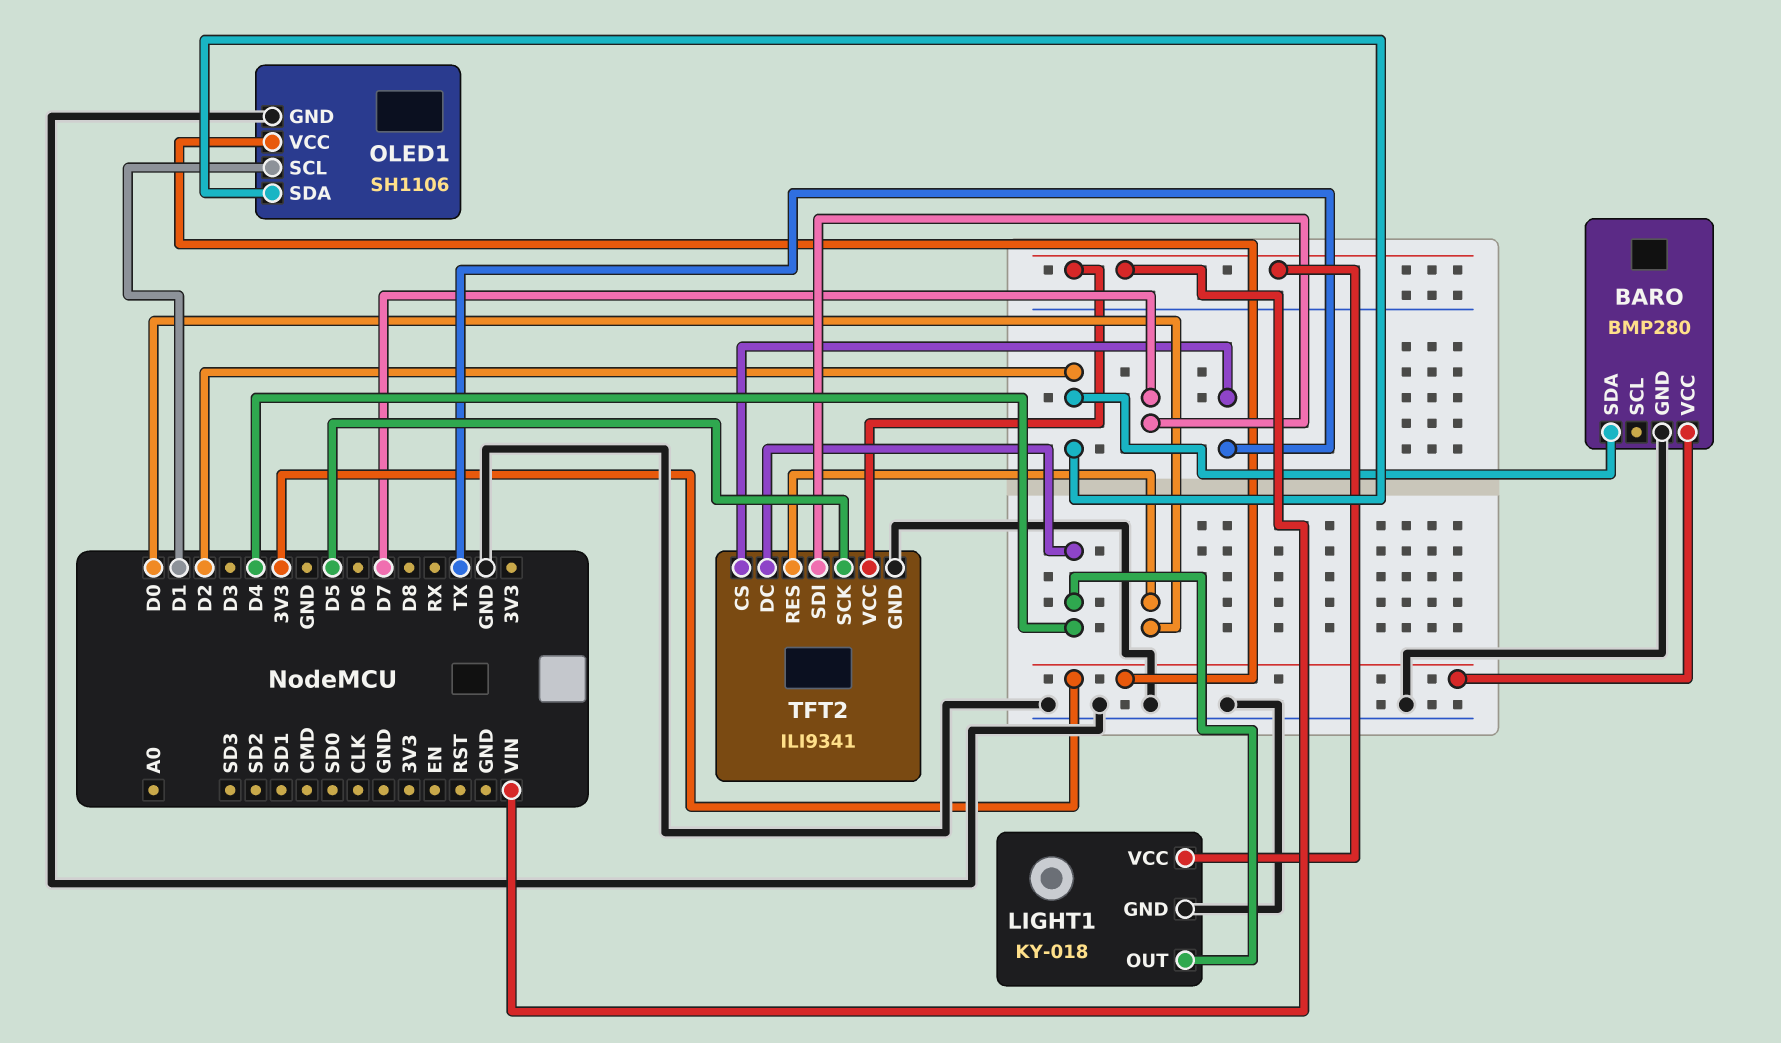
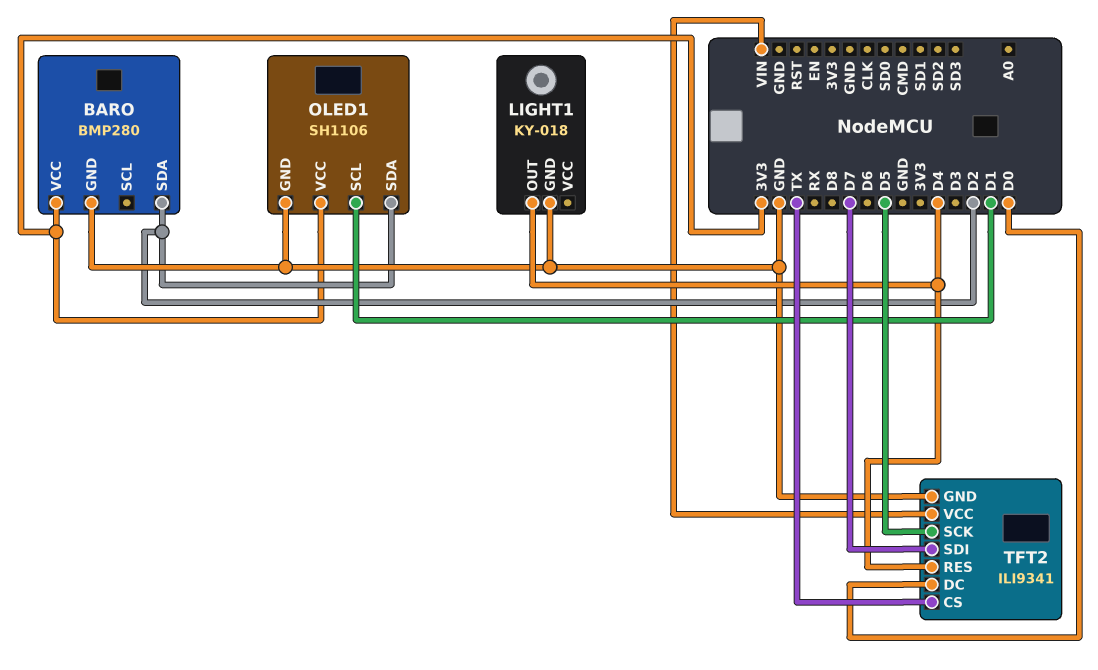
LIGHT1 pin VCC: VIN -> none
TFT2 pin DC: D4 -> D0
TFT2 pin RES: D0 -> D4

